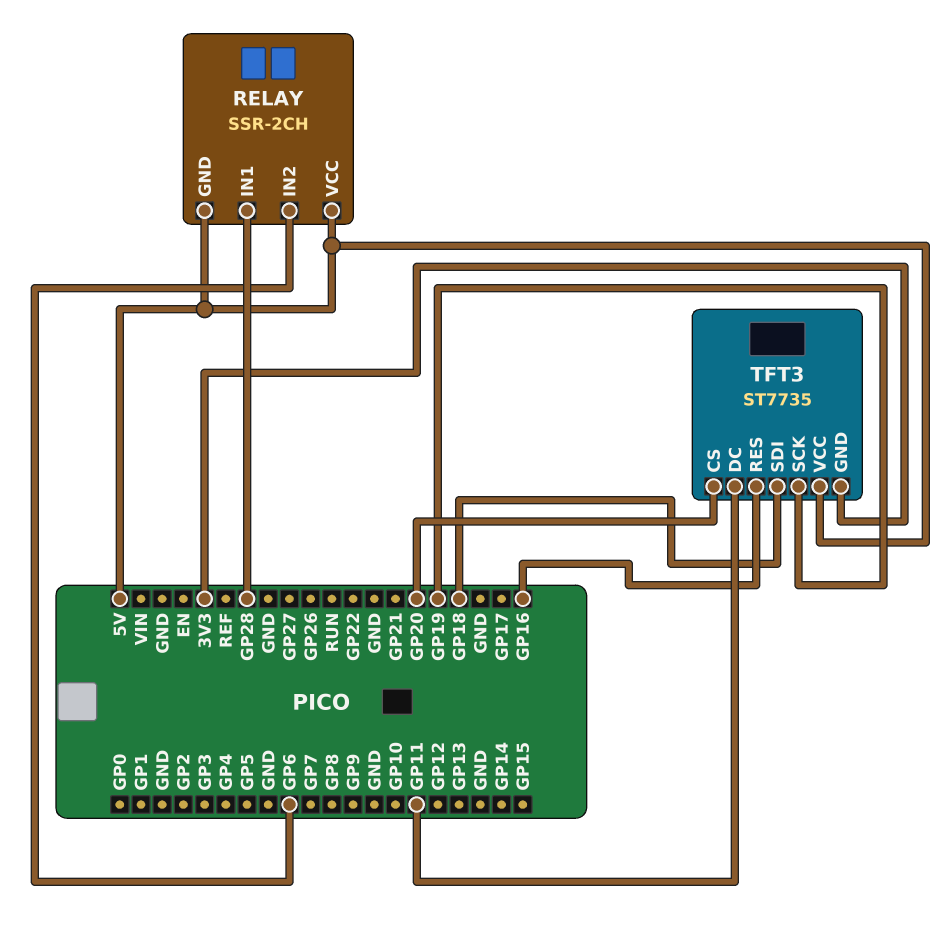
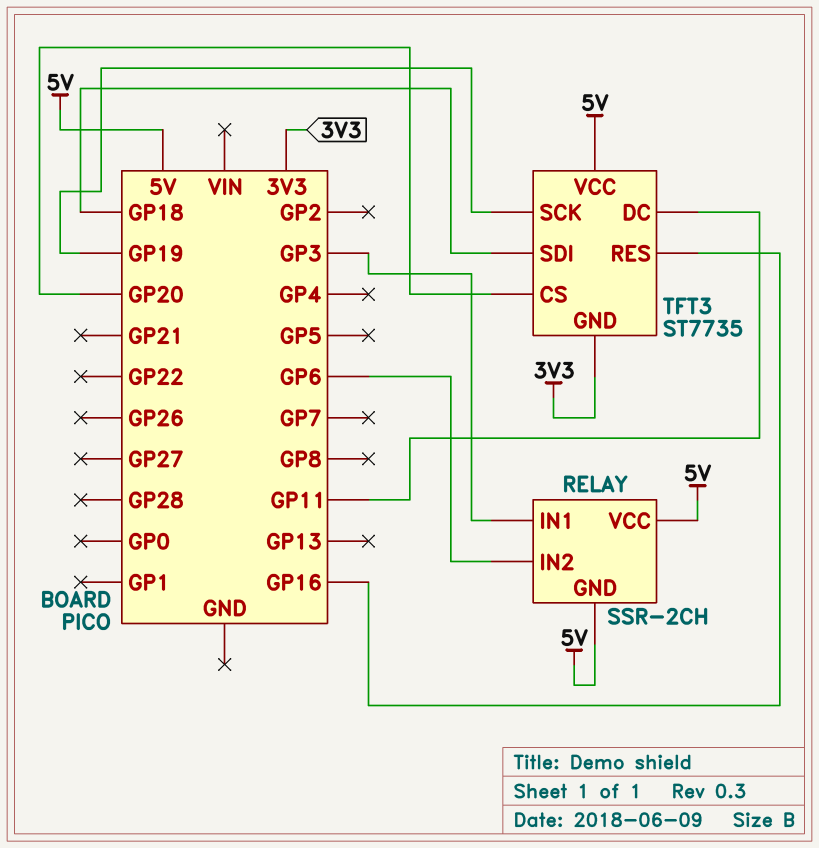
RELAY pin IN1: GP28 -> GP3

